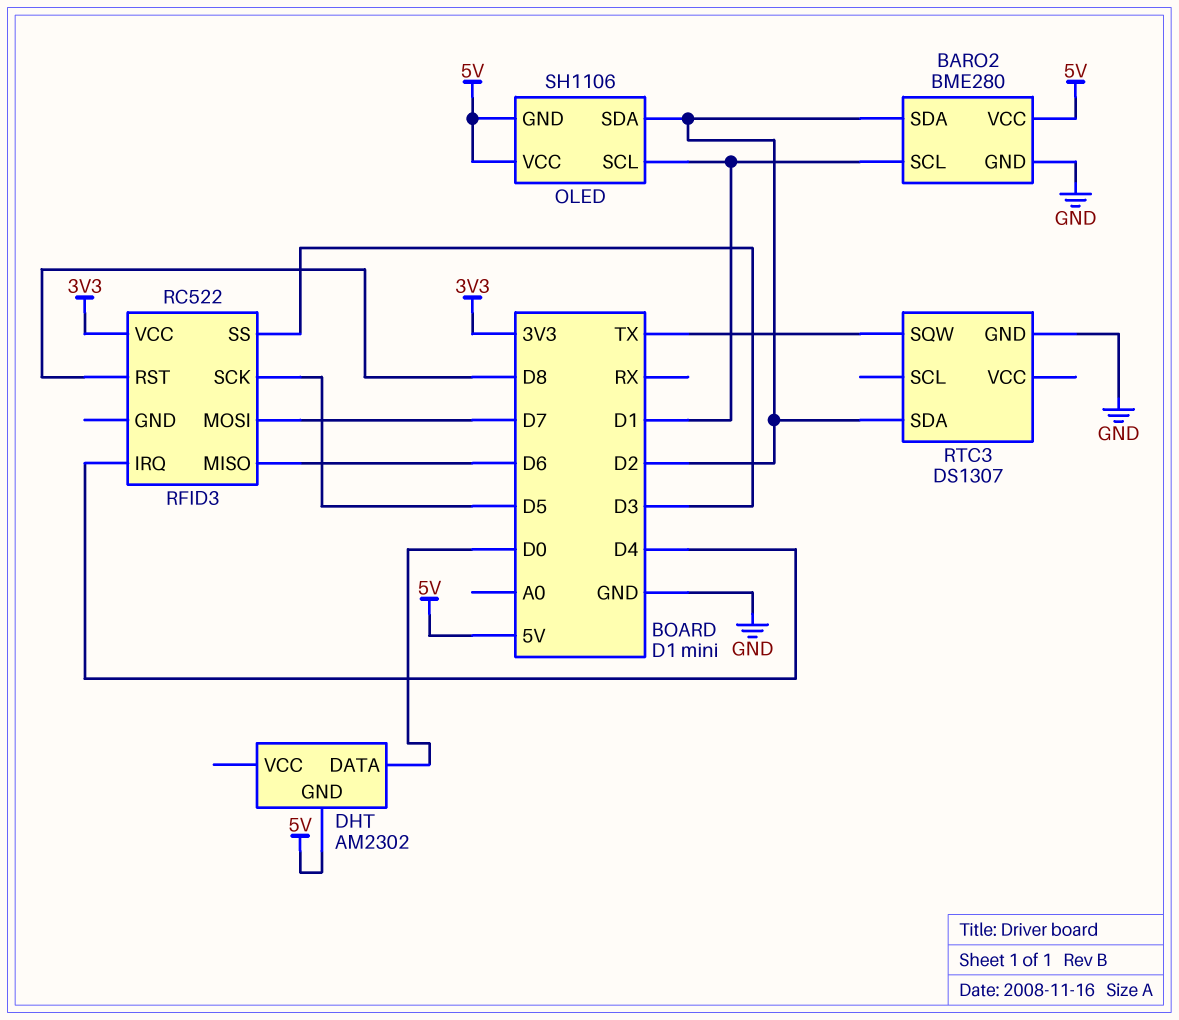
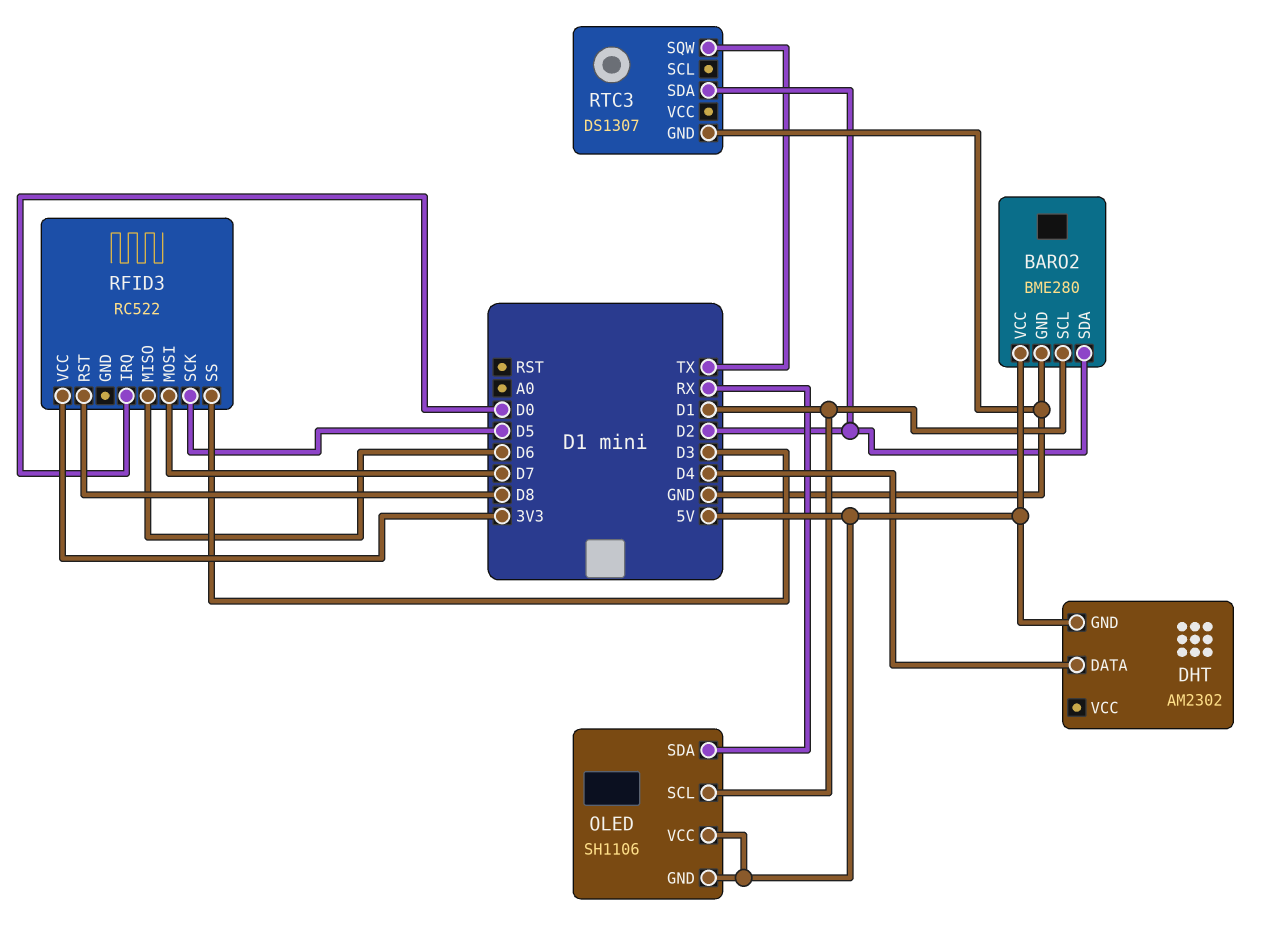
DHT pin DATA: D0 -> D4
OLED pin SDA: D2 -> RX
RFID3 pin IRQ: D4 -> D0

